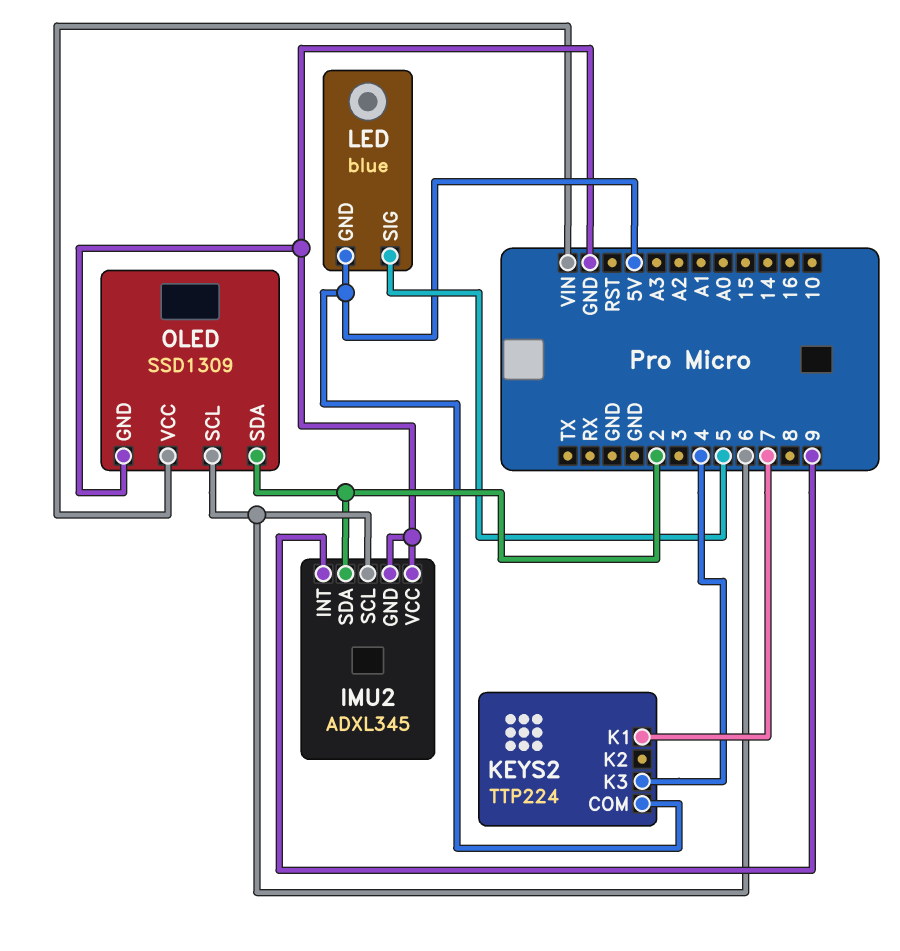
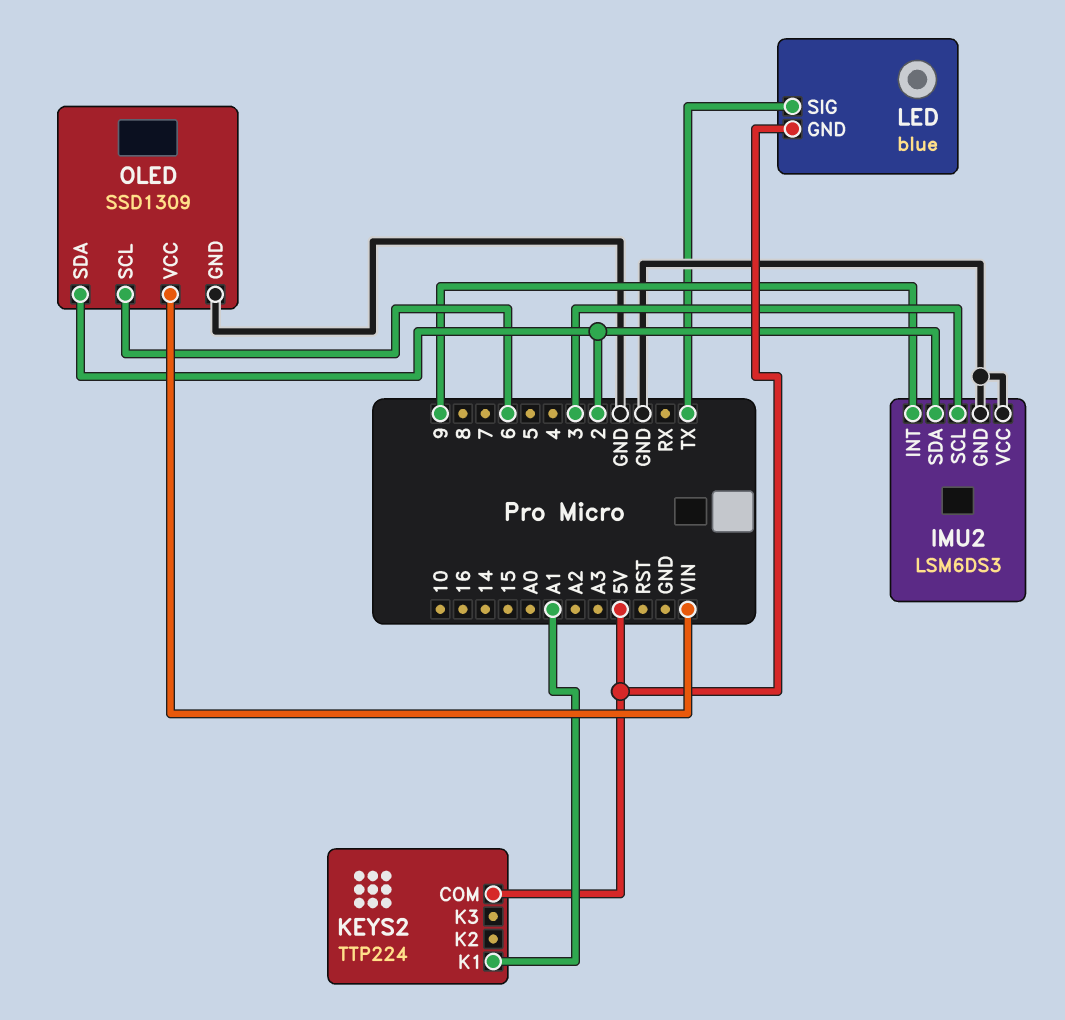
IMU2: ADXL345 -> LSM6DS3
IMU2 pin SCL: 6 -> 3
KEYS2 pin K1: 7 -> A1
KEYS2 pin K3: 4 -> none
LED pin SIG: 5 -> TX

